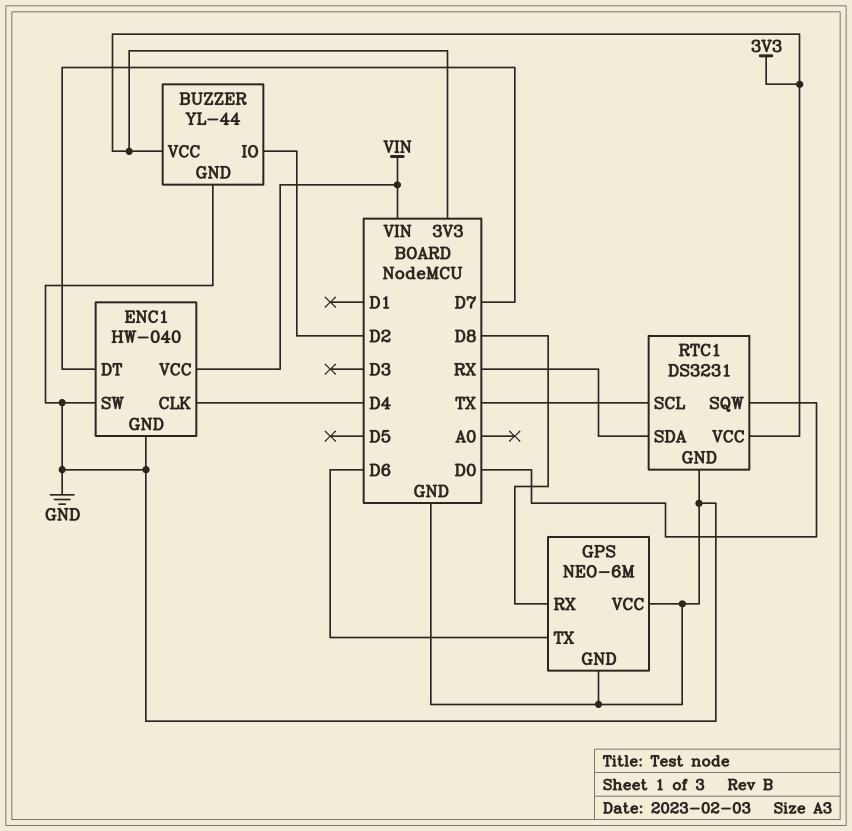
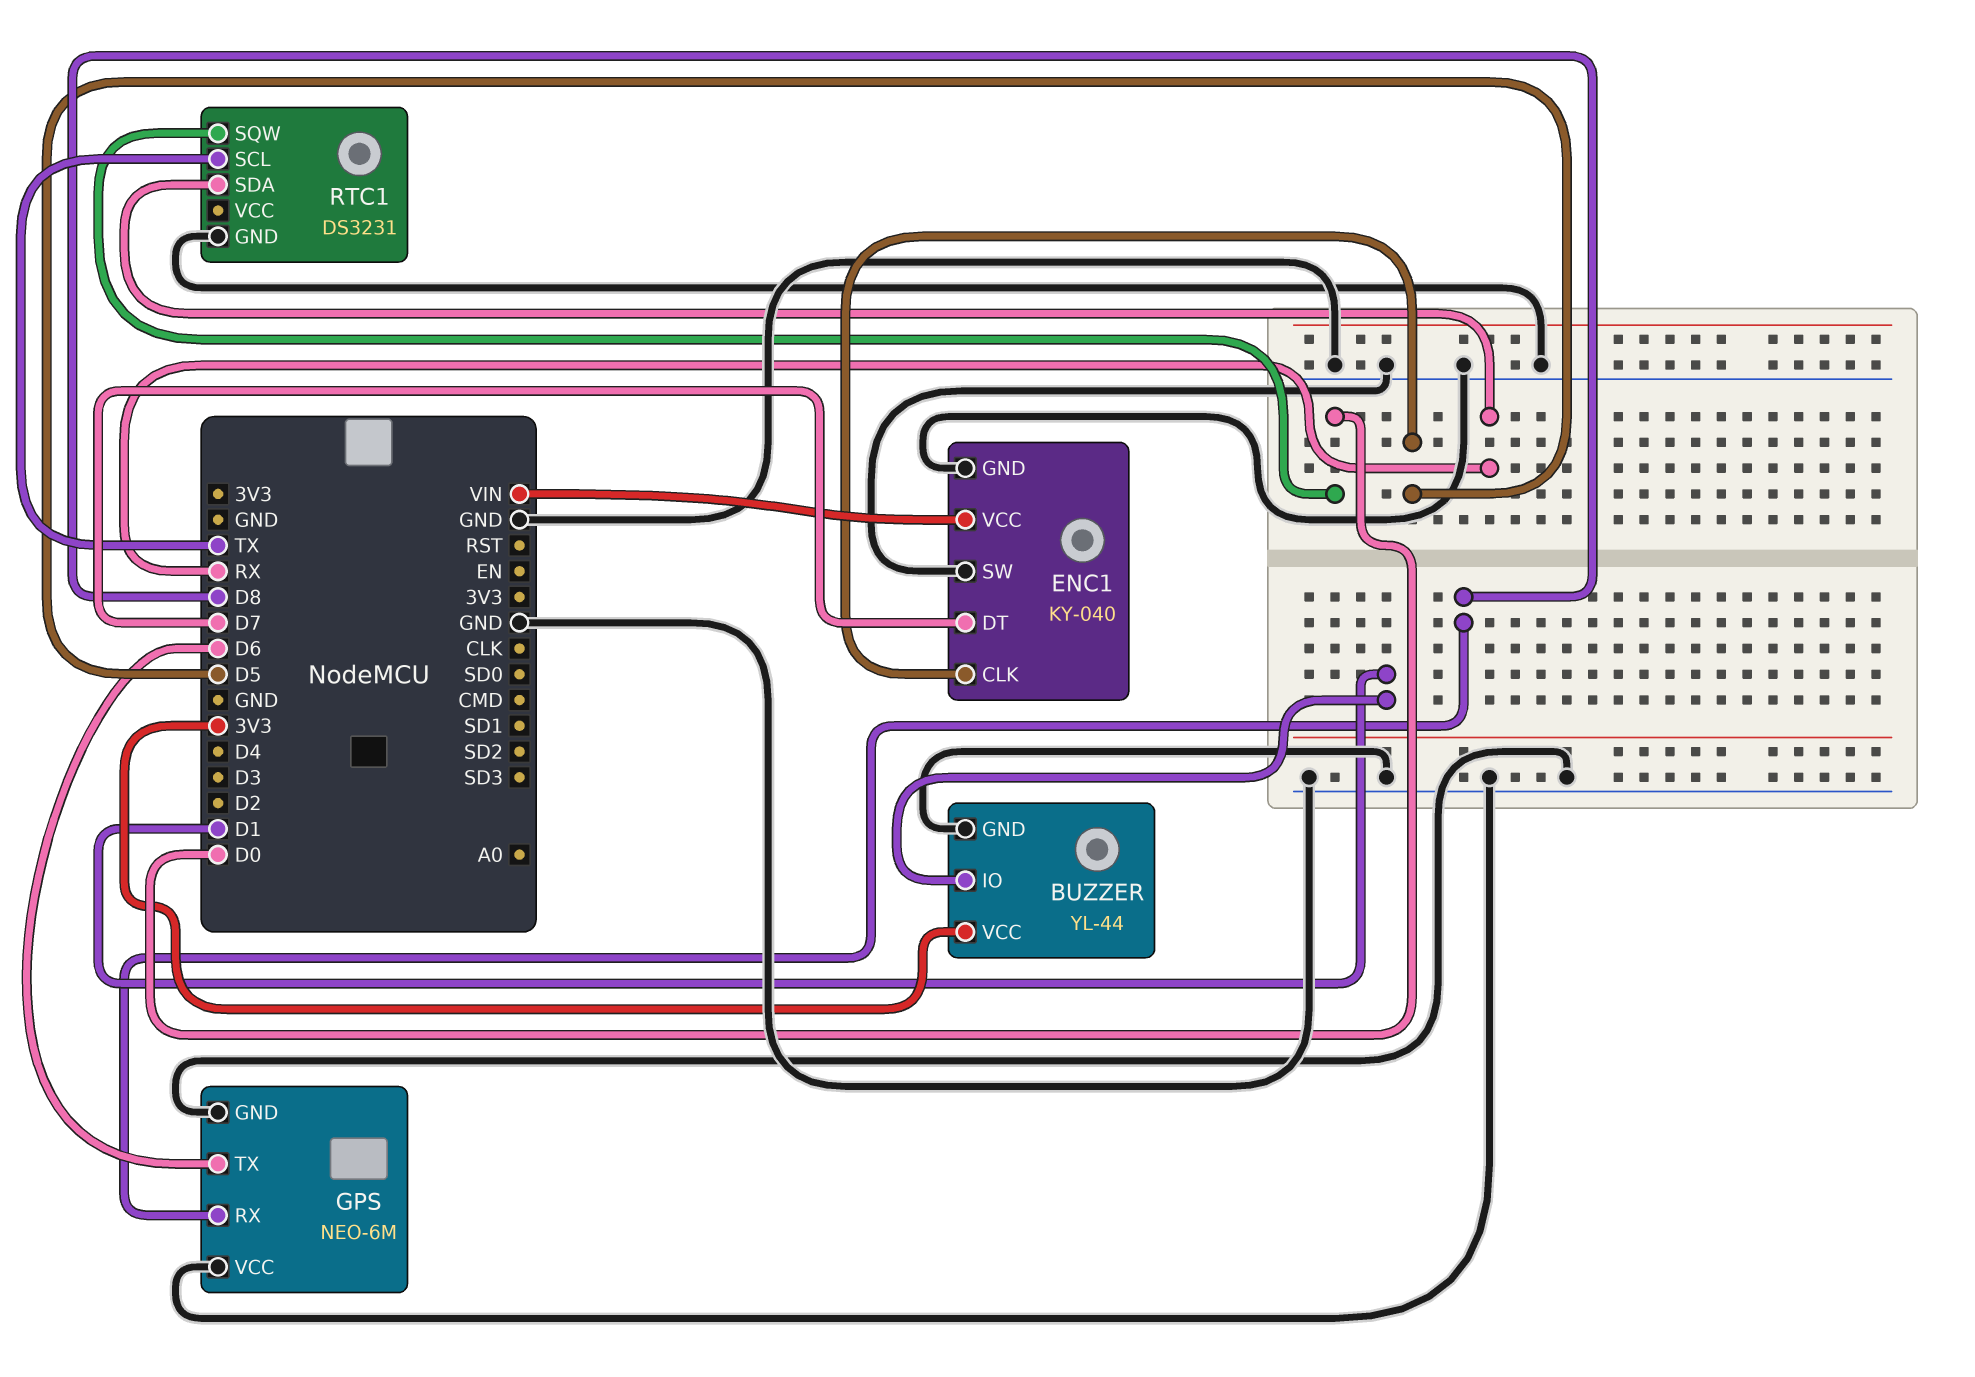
BUZZER pin IO: D2 -> D1
ENC1: HW-040 -> KY-040
ENC1 pin CLK: D4 -> D5
RTC1 pin VCC: 3V3 -> none

